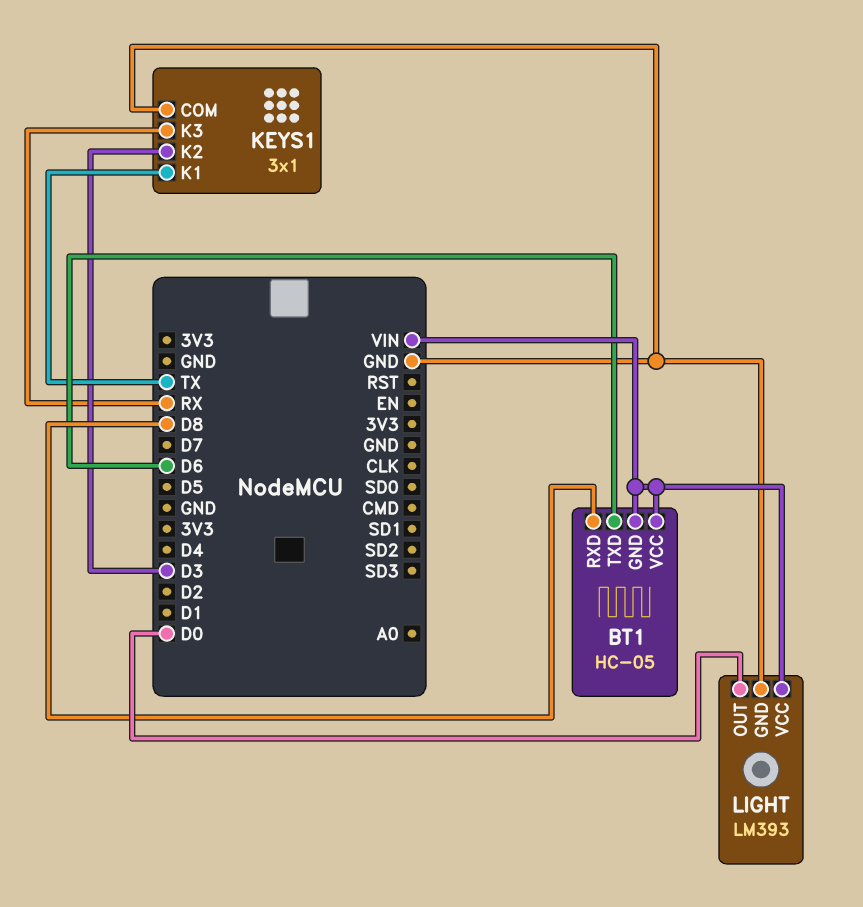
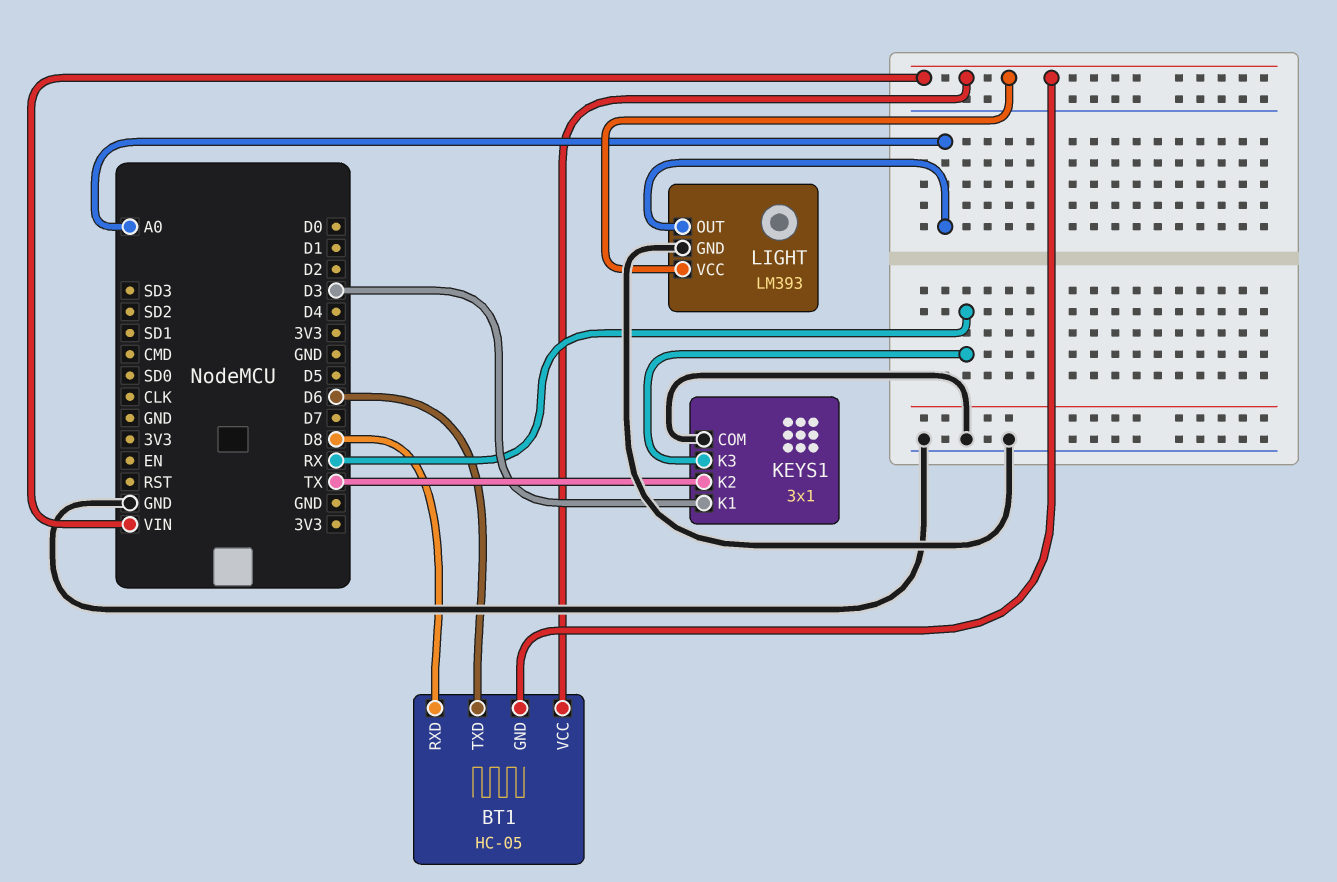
KEYS1 pin K1: TX -> D3
KEYS1 pin K2: D3 -> TX
LIGHT pin OUT: D0 -> A0

